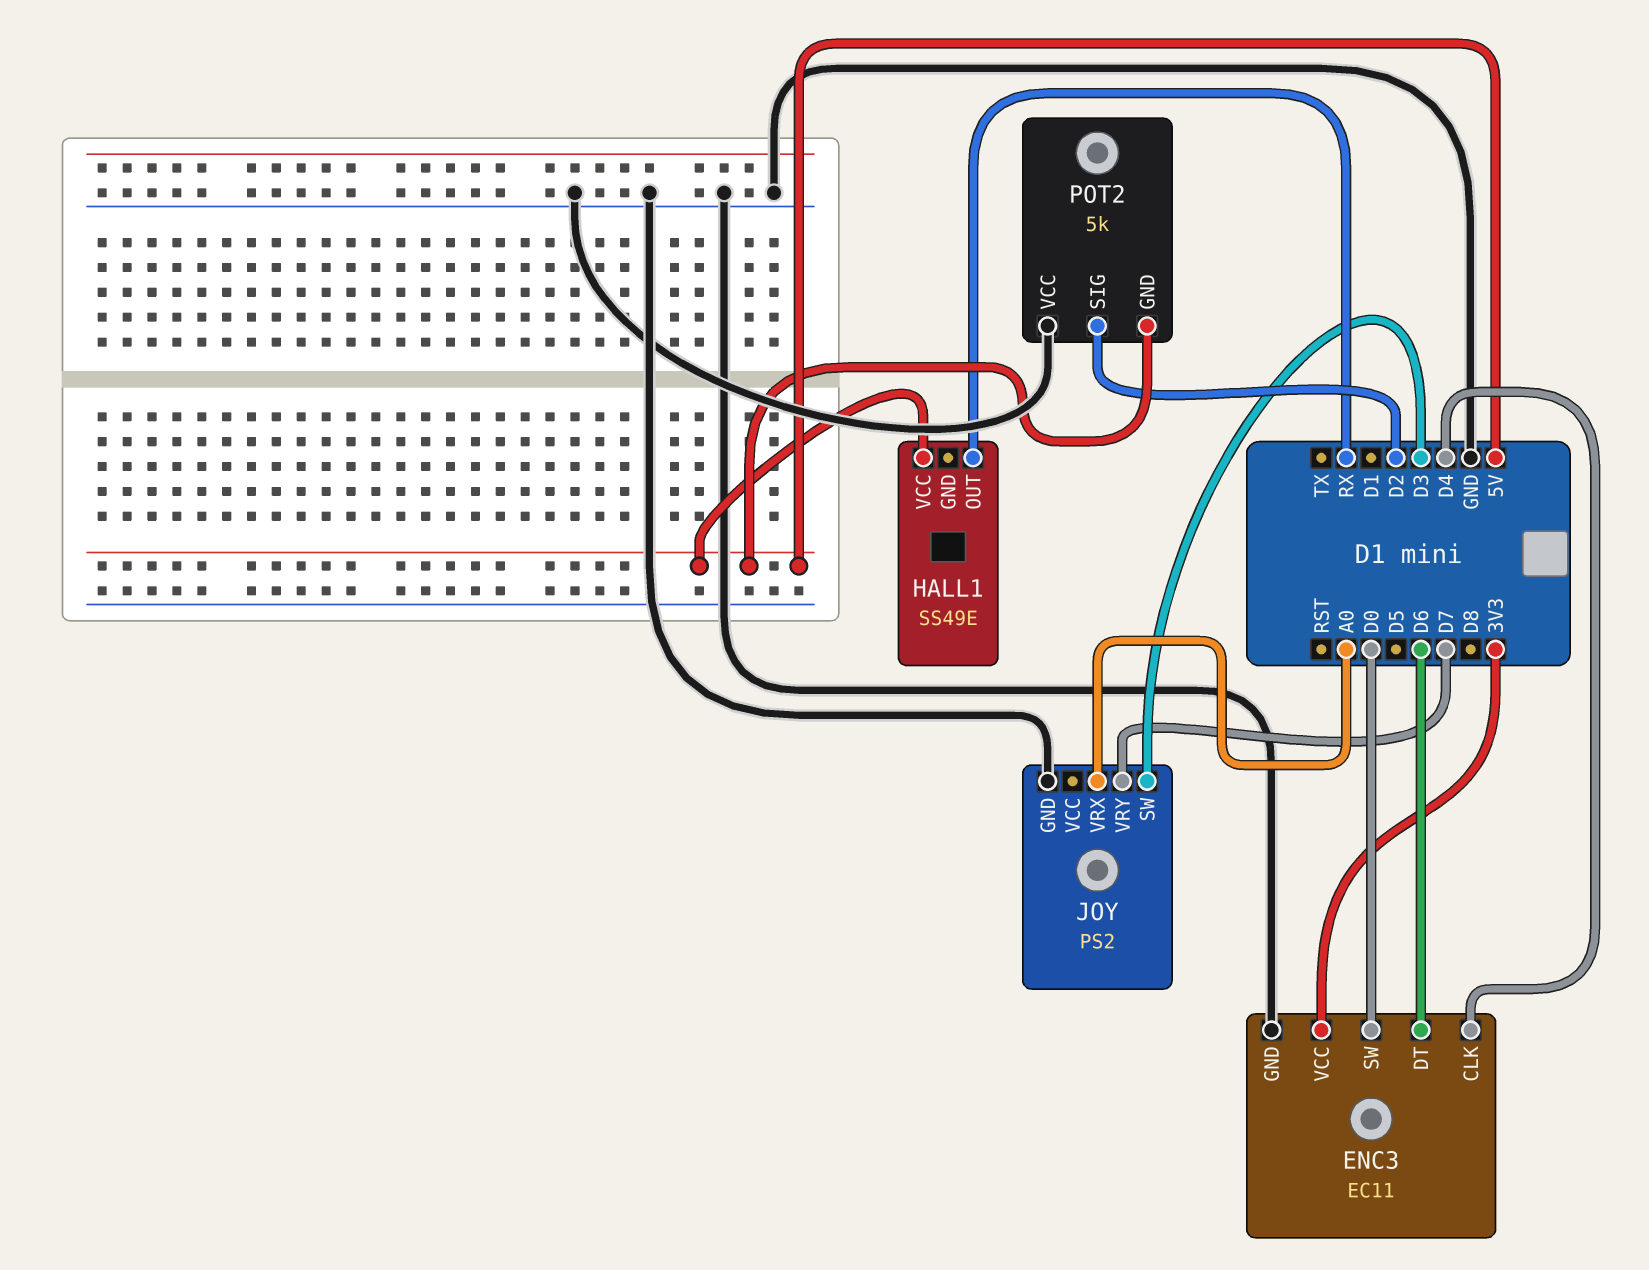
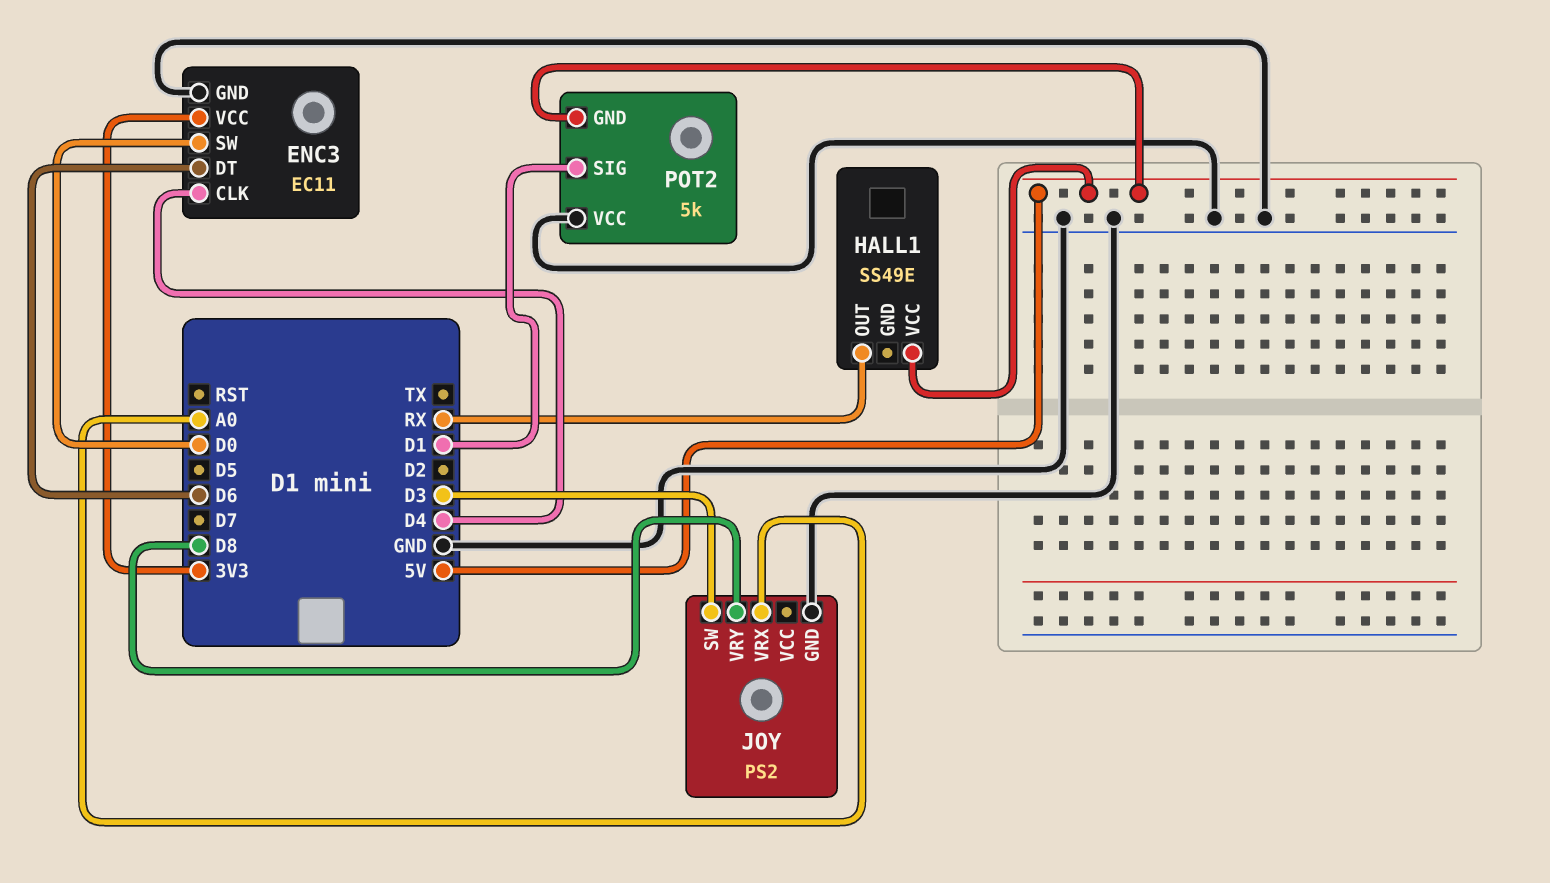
JOY pin VRY: D7 -> D8
POT2 pin SIG: D2 -> D1

